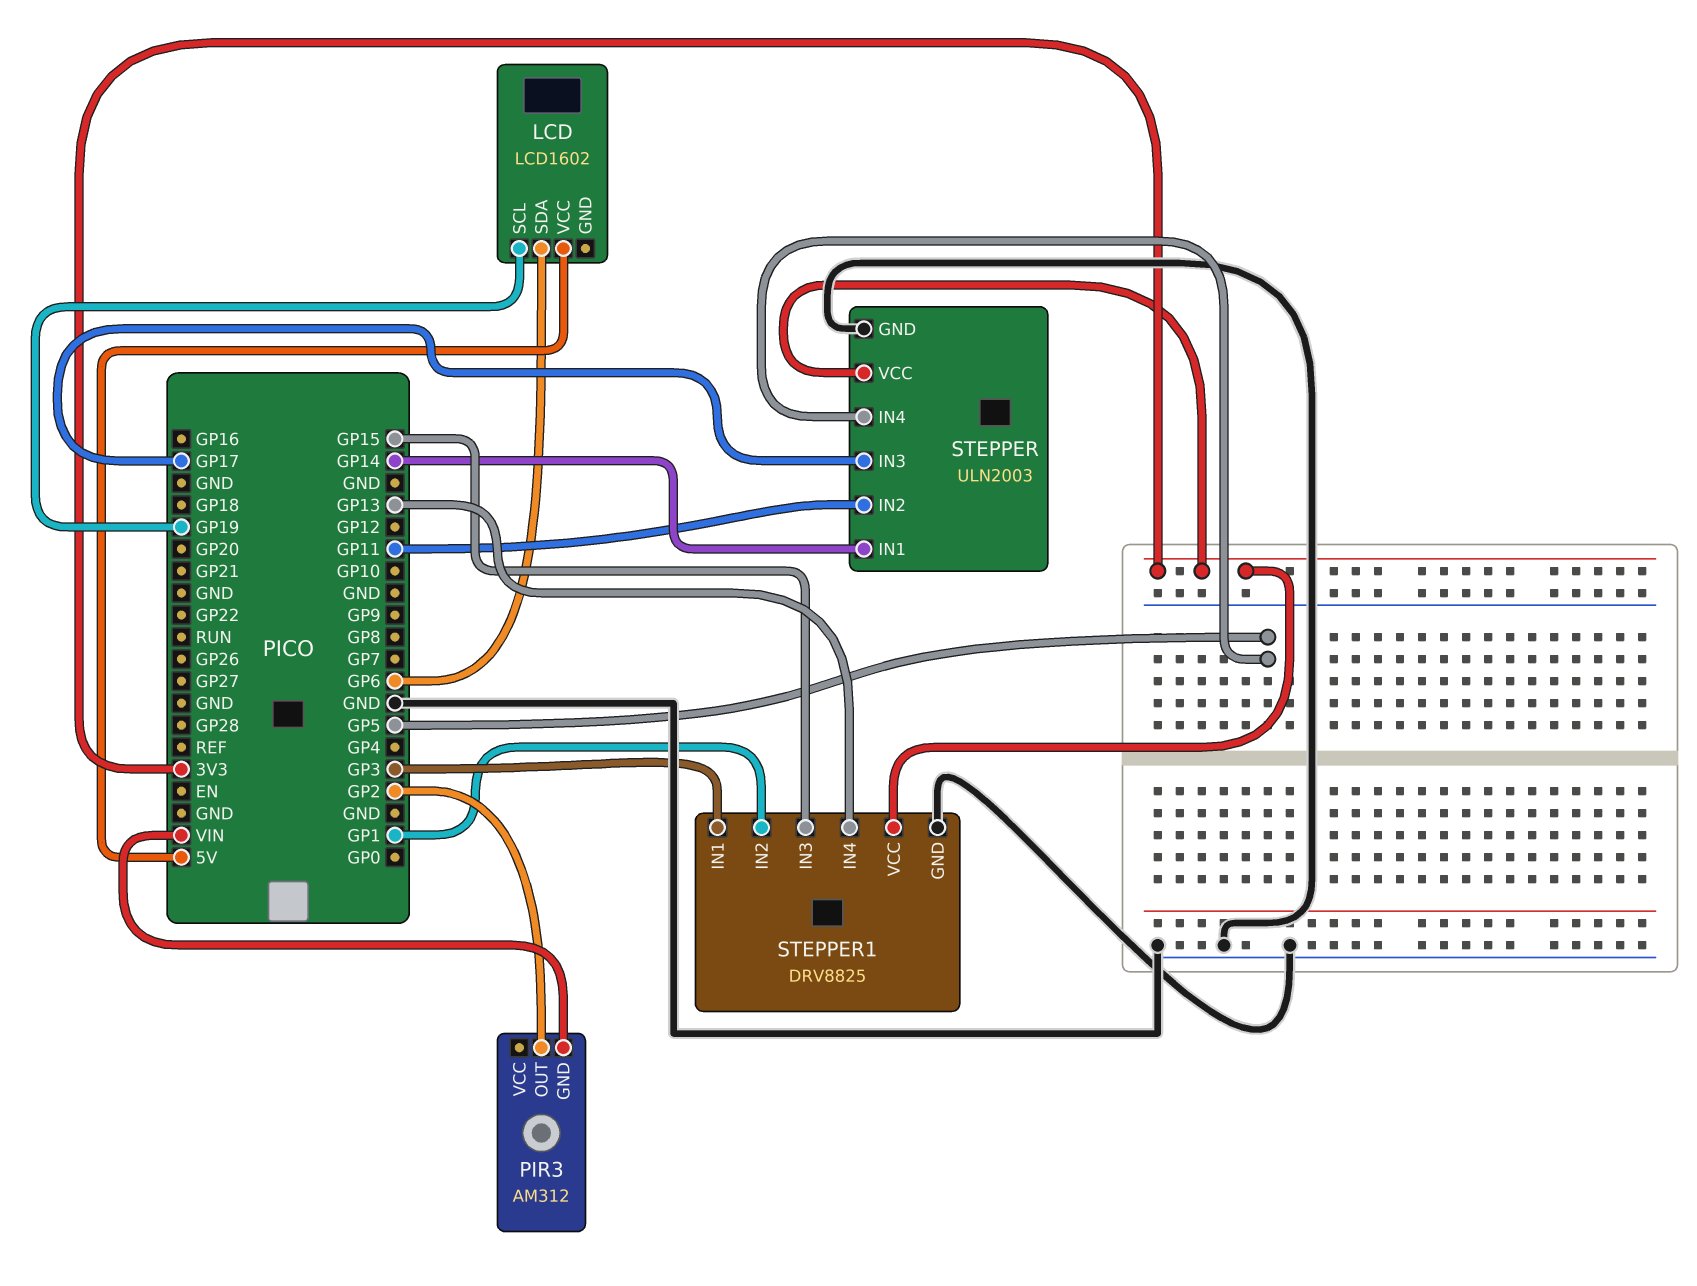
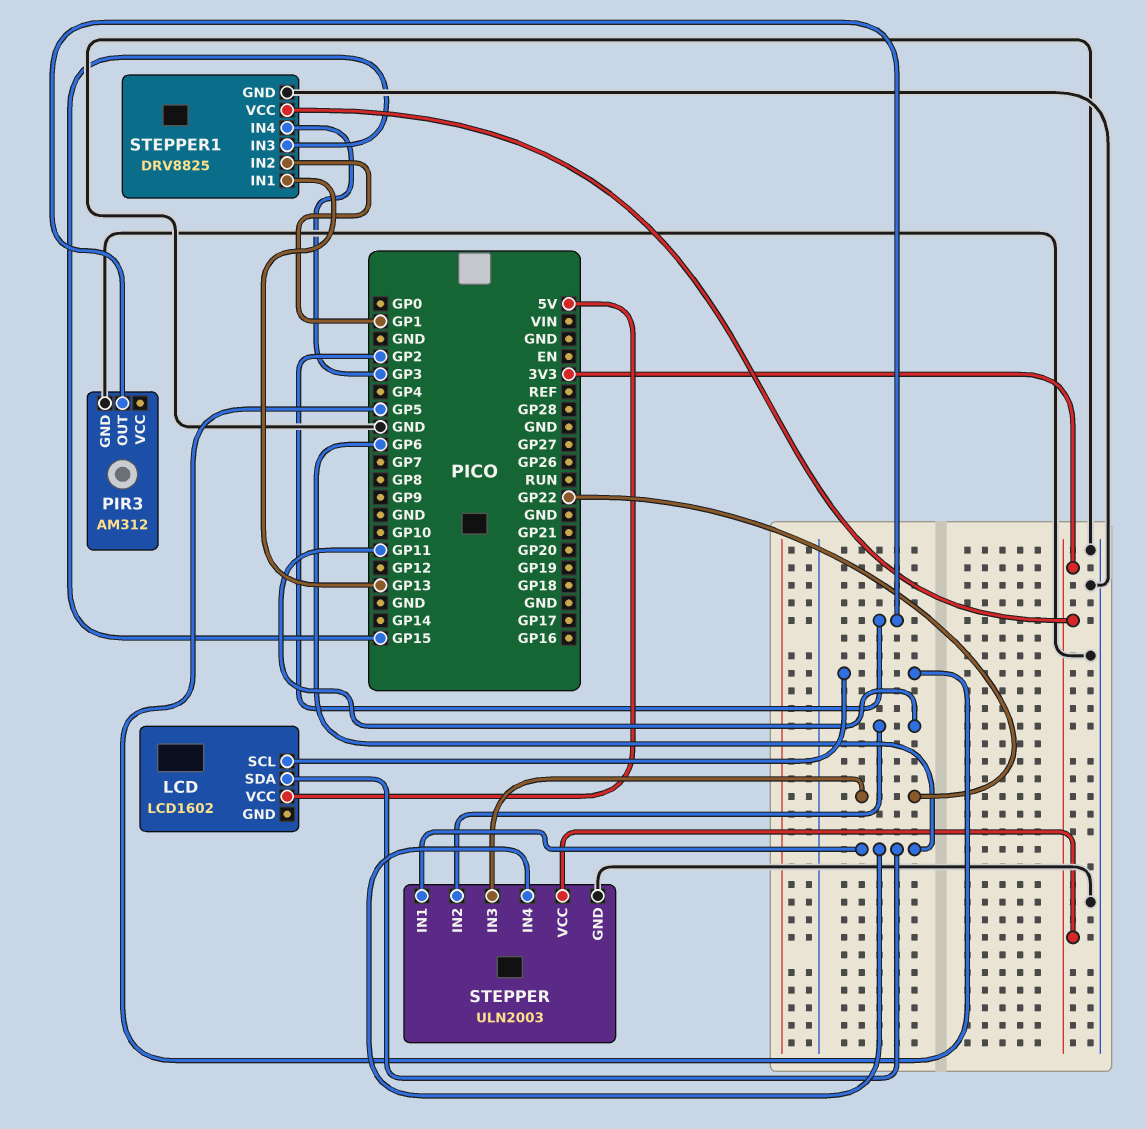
LCD pin SCL: GP19 -> GP5
PIR3 pin GND: VIN -> GND
STEPPER pin IN1: GP14 -> GP6
STEPPER pin IN3: GP17 -> GP22
STEPPER pin IN4: GP5 -> GP6
STEPPER1 pin IN1: GP3 -> GP13
STEPPER1 pin IN4: GP13 -> GP3

